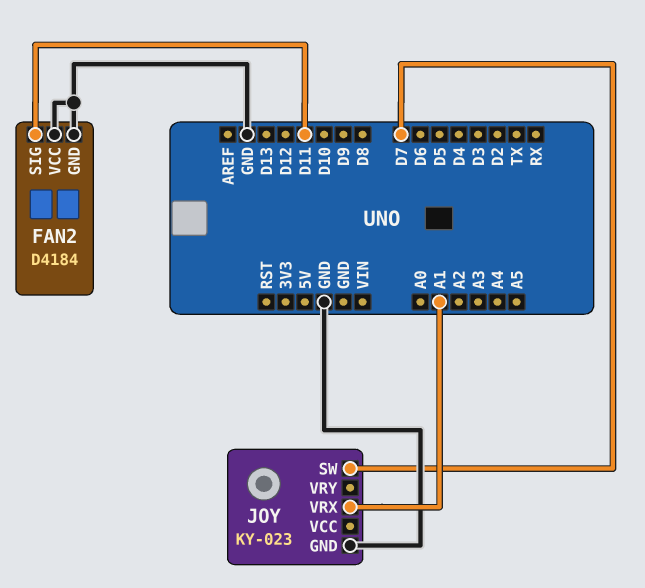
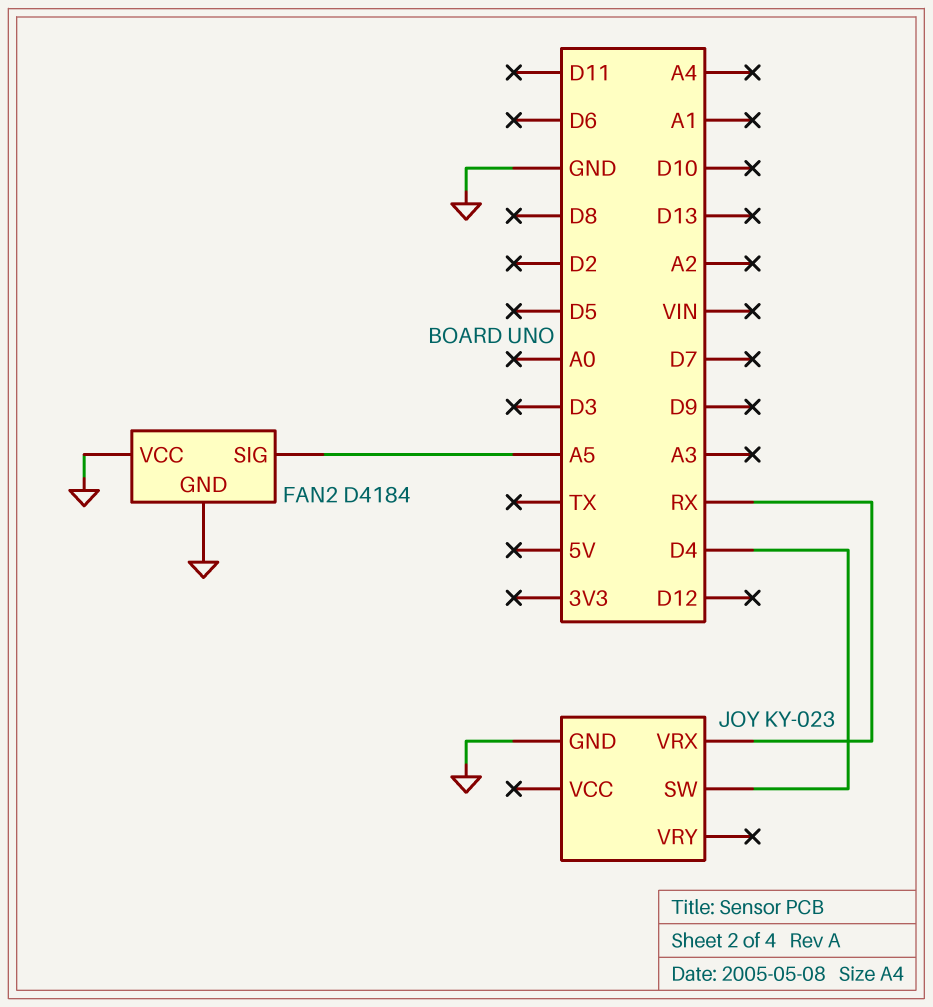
FAN2 pin SIG: D11 -> A5
JOY pin SW: D7 -> D4
JOY pin VRX: A1 -> RX

